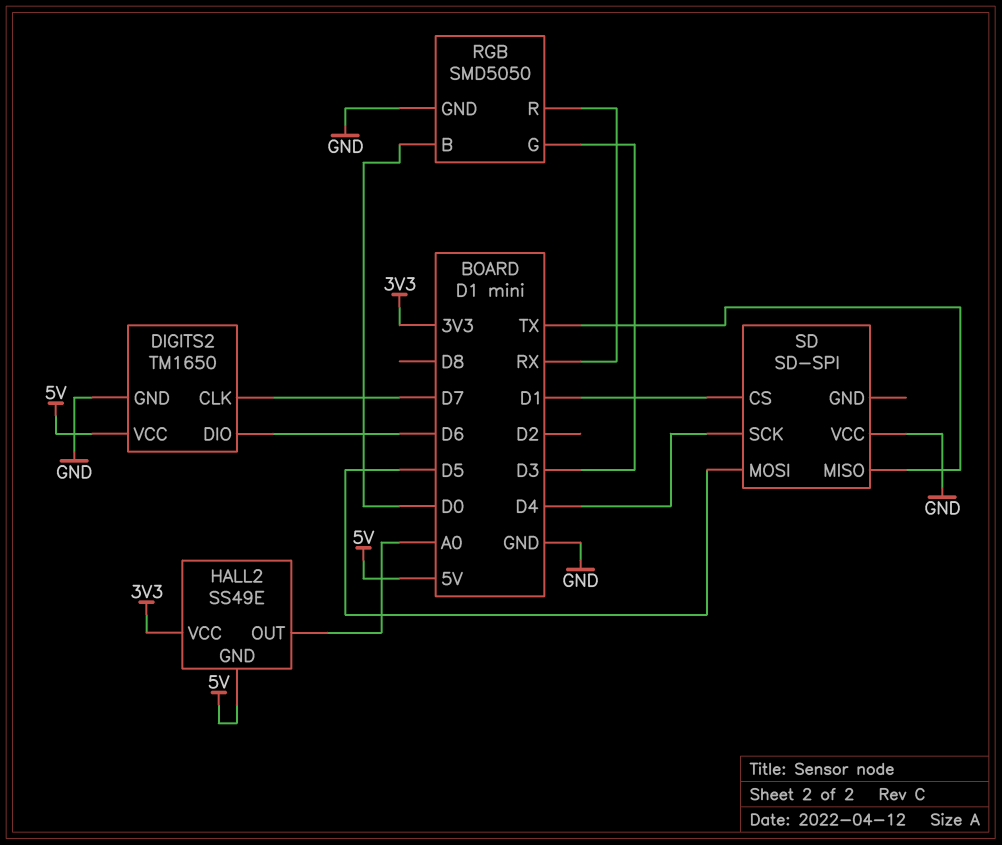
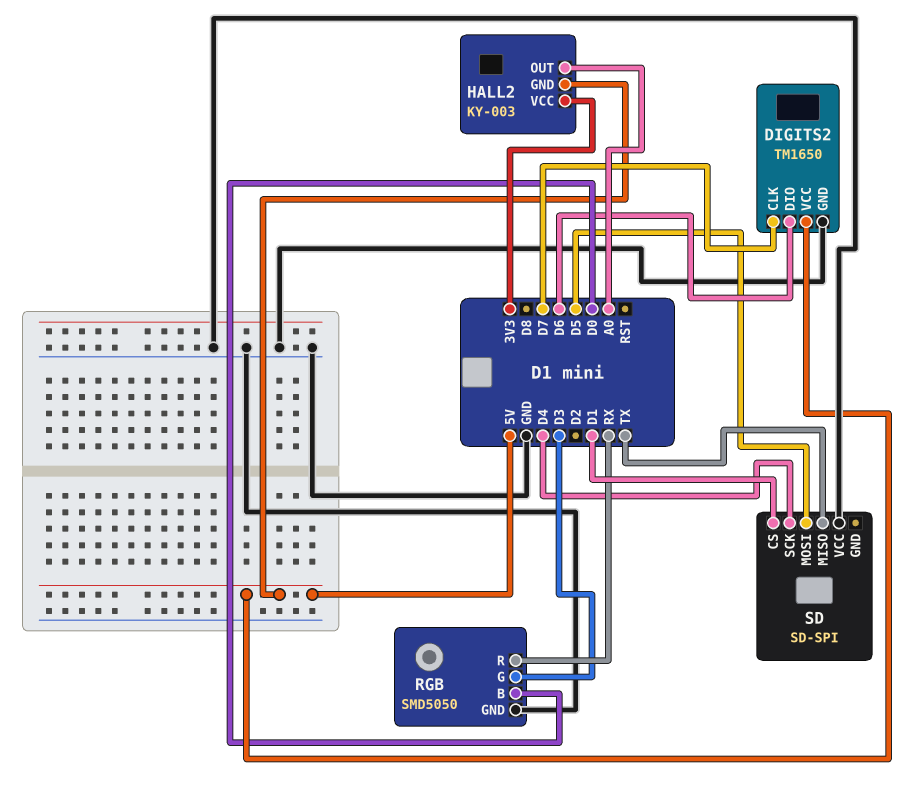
HALL2: SS49E -> KY-003

